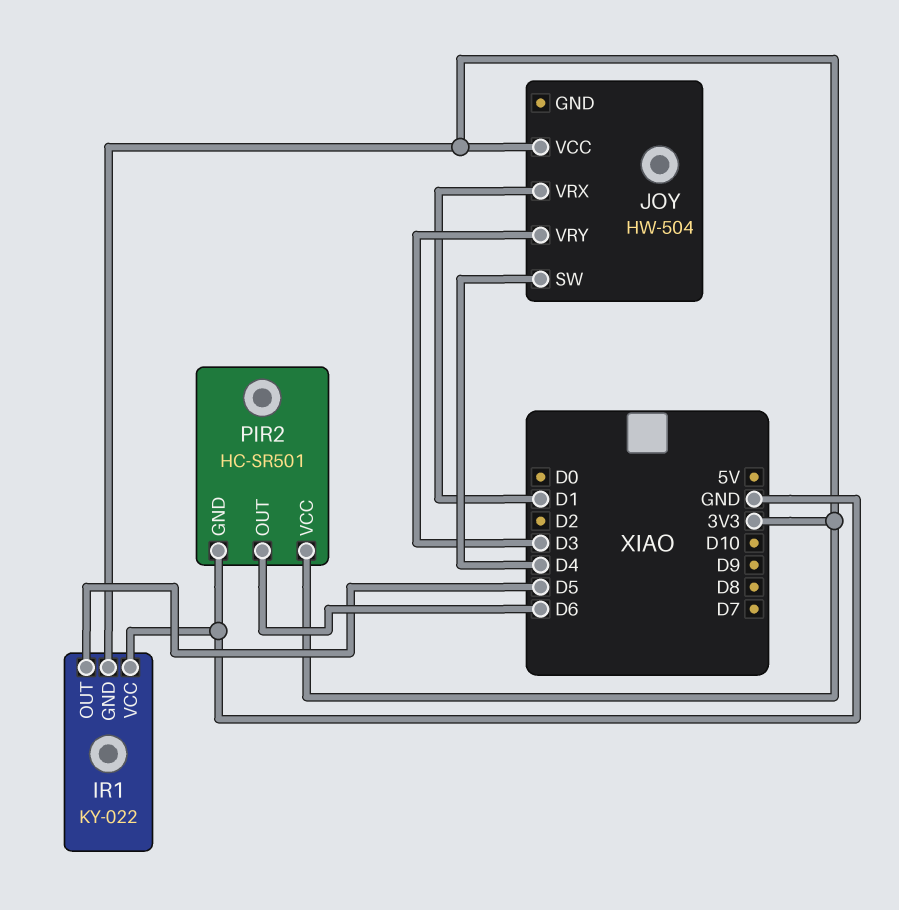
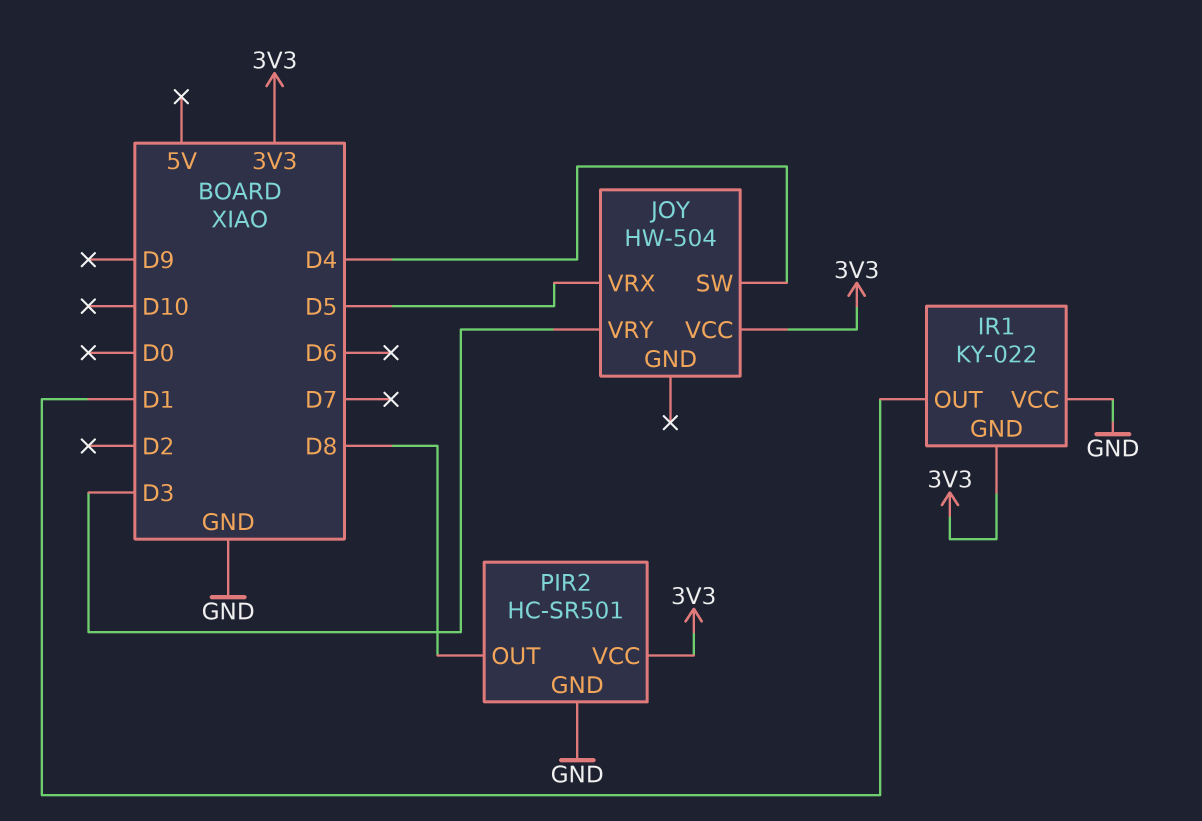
IR1 pin OUT: D5 -> D1
JOY pin VRX: D1 -> D5
PIR2 pin OUT: D6 -> D8

